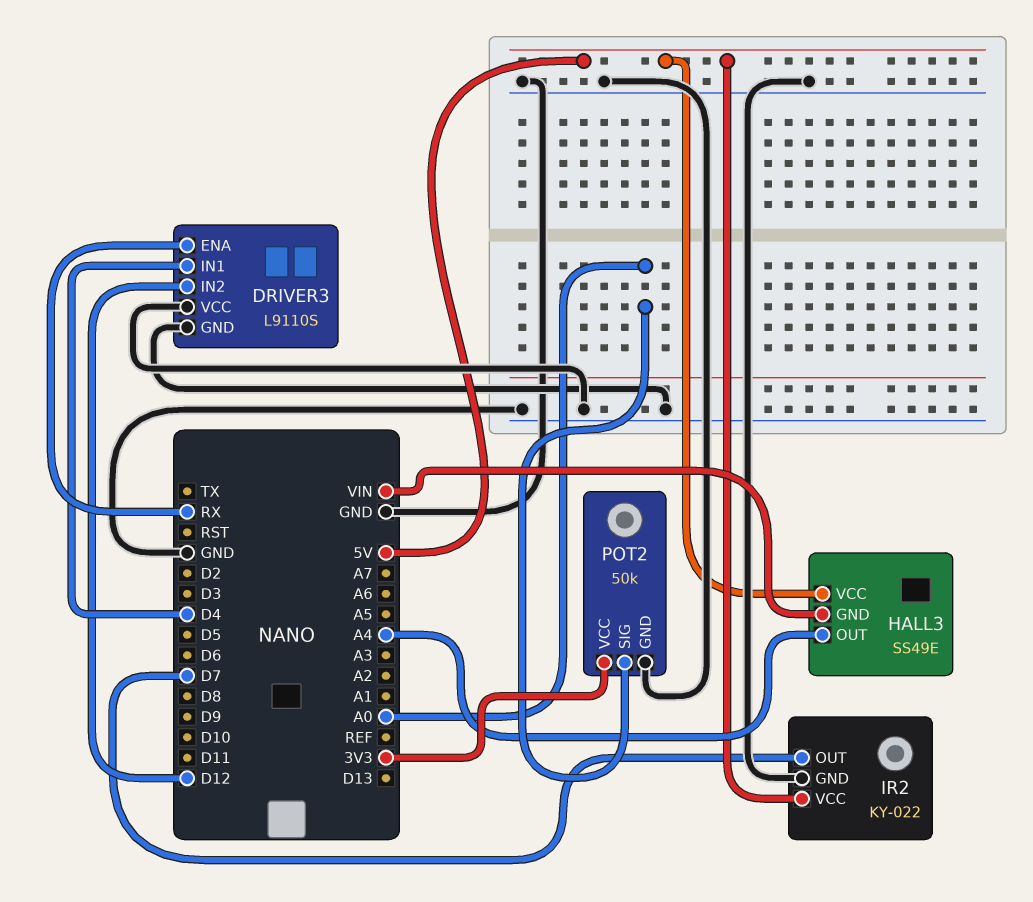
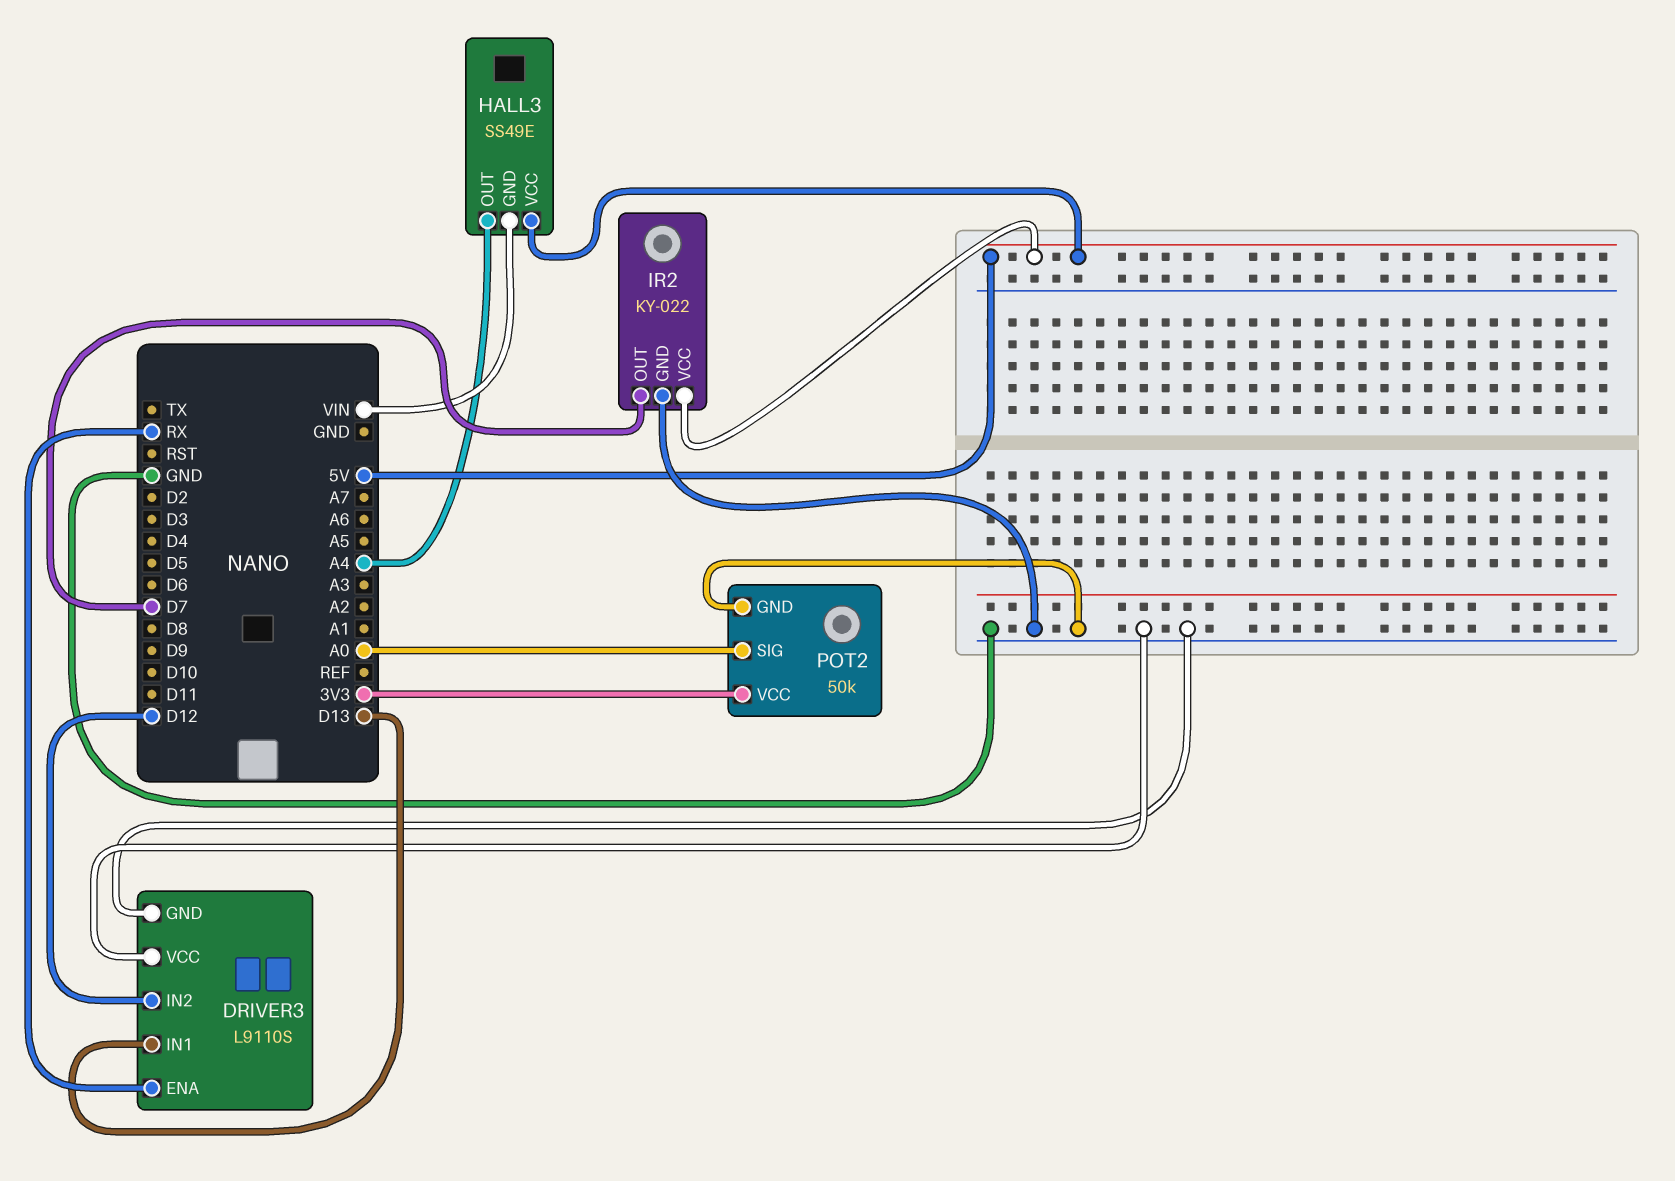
DRIVER3 pin IN1: D4 -> D13

